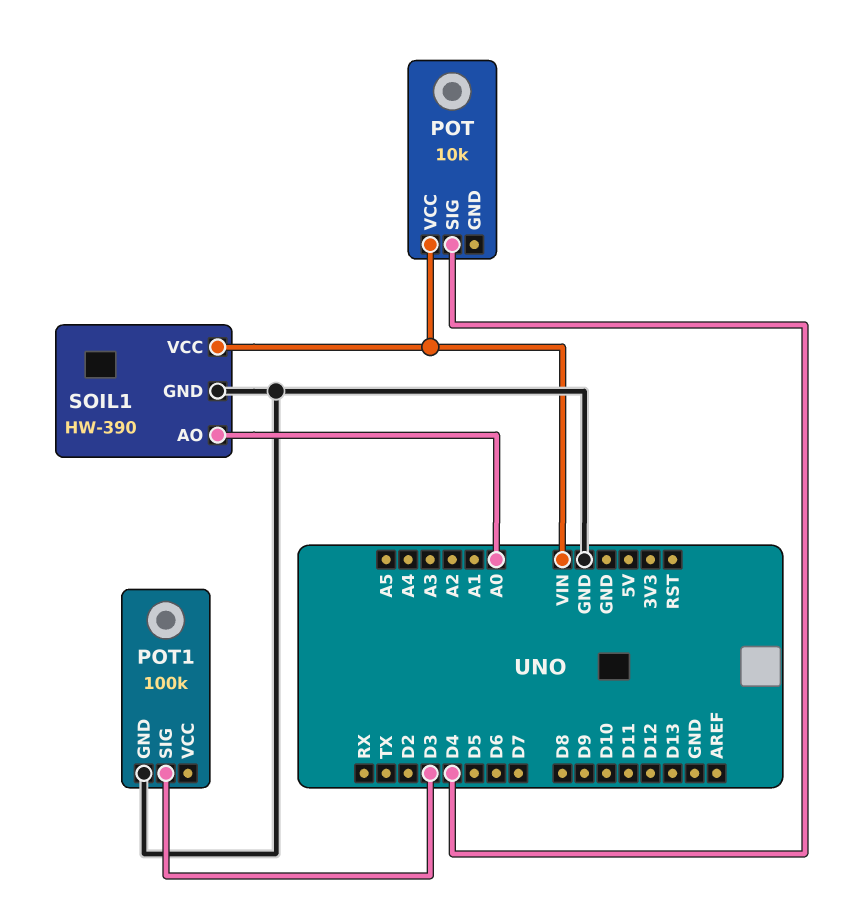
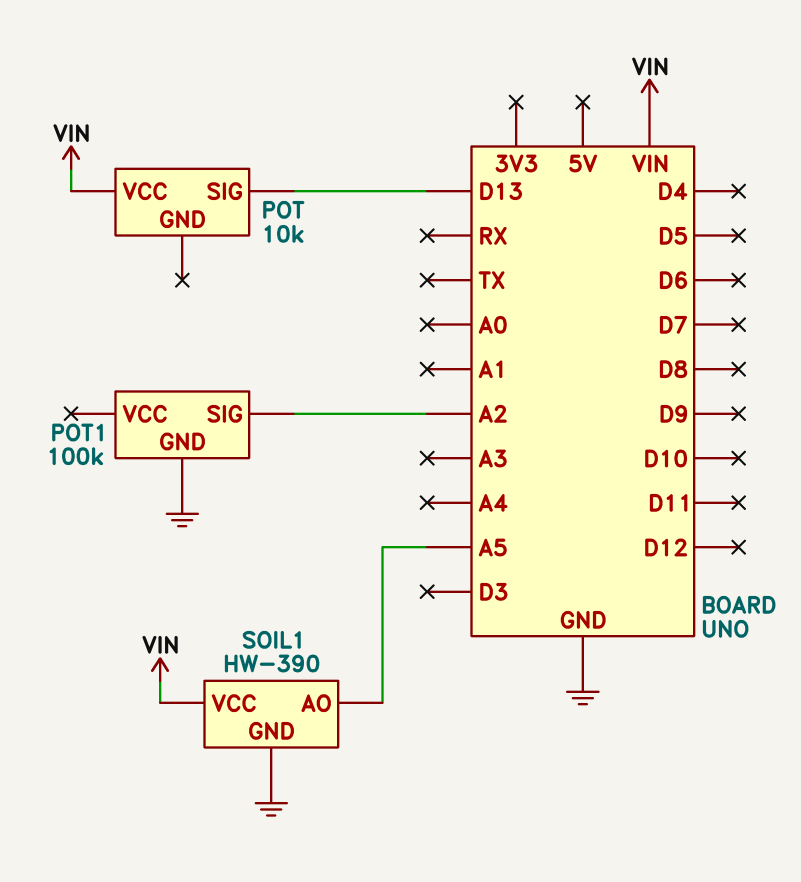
POT pin SIG: D4 -> D13
POT1 pin SIG: D3 -> A2
SOIL1 pin AO: A0 -> A5

